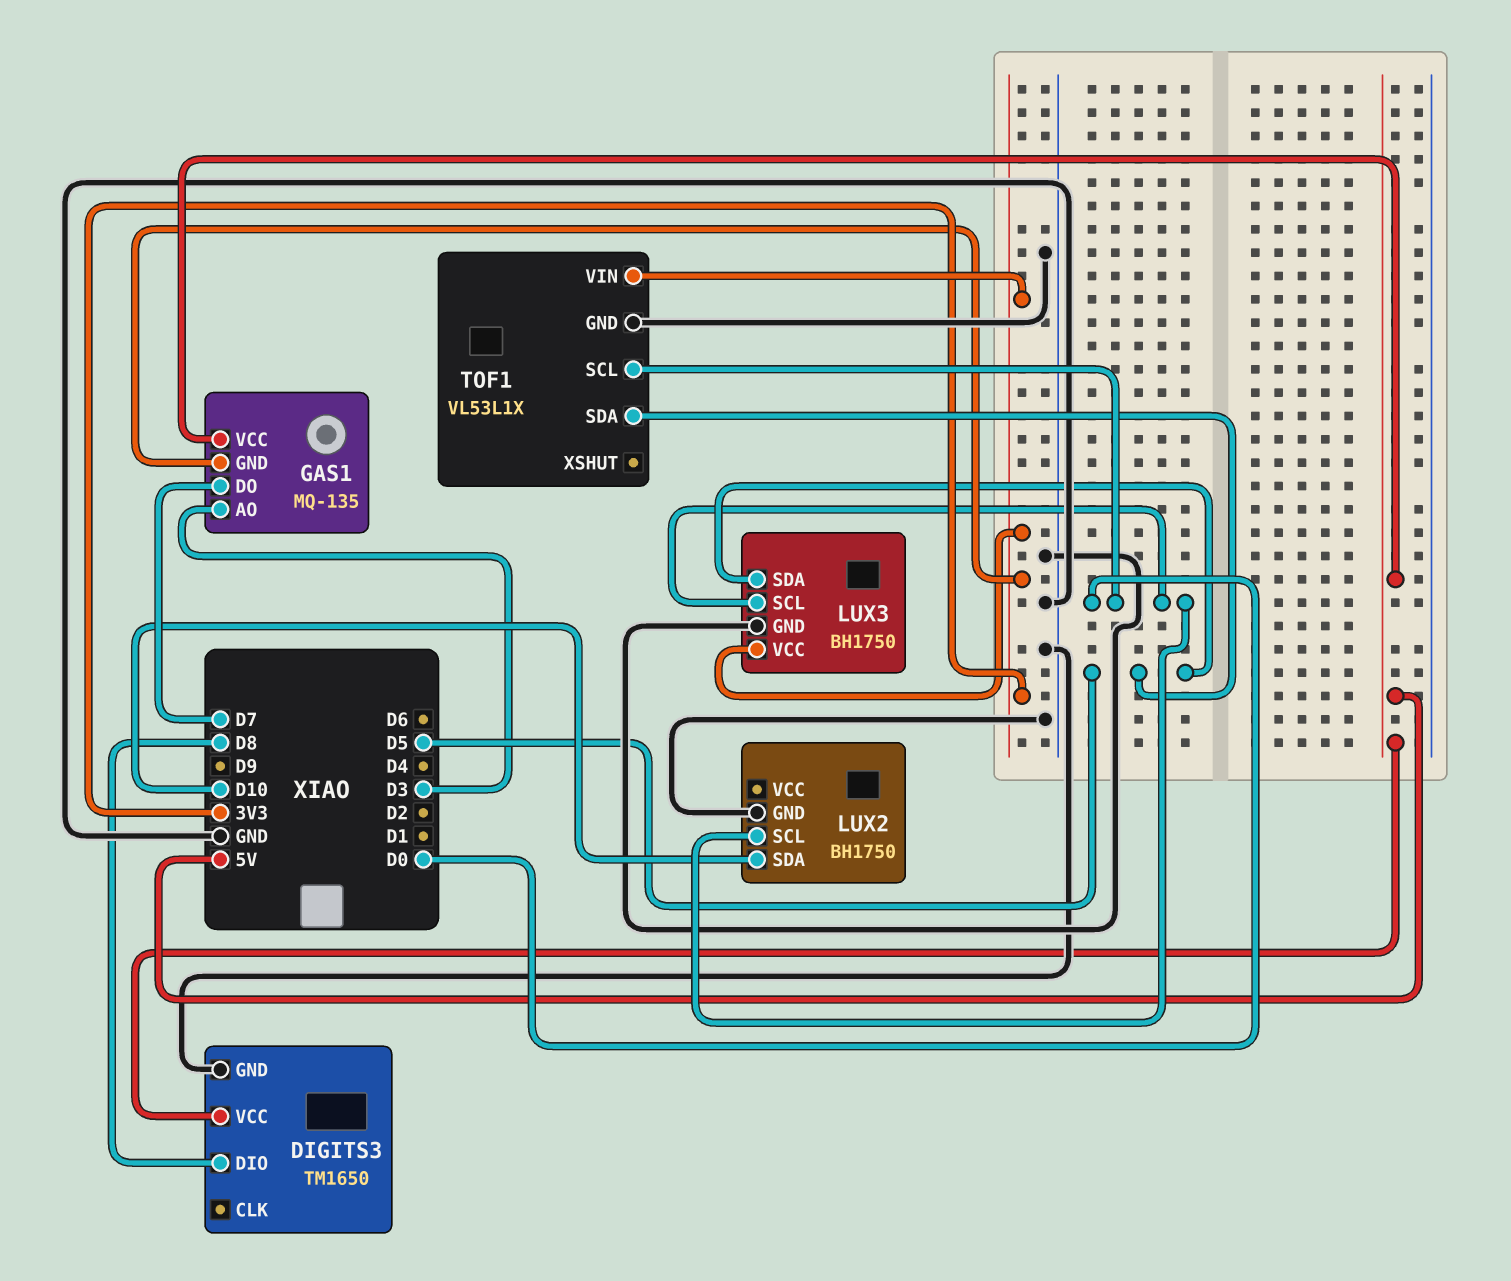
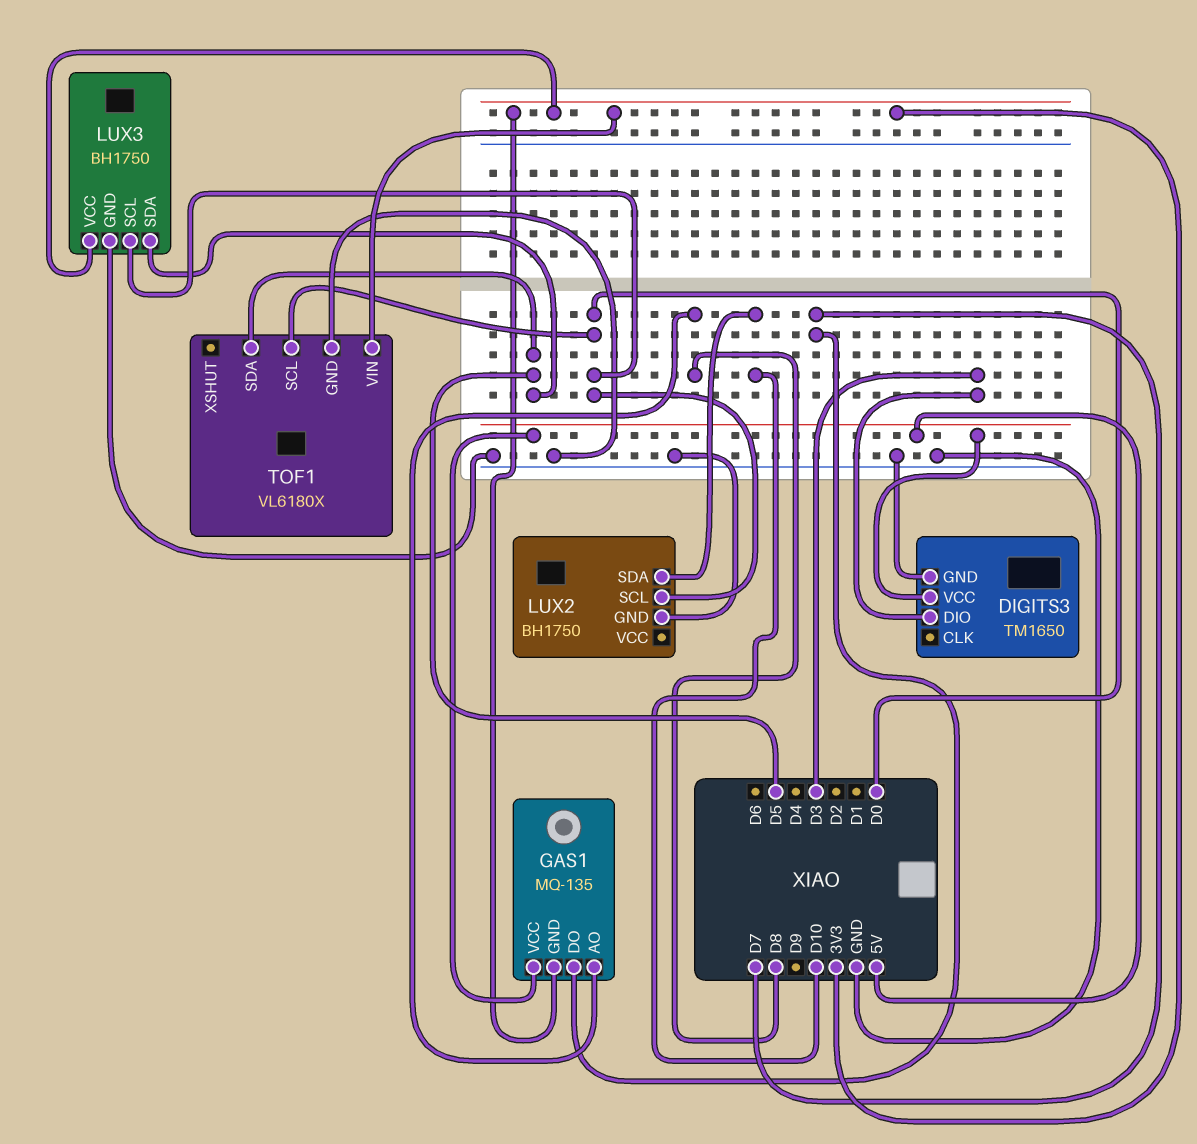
DIGITS3 pin DIO: D8 -> D3
GAS1 pin AO: D3 -> D8
TOF1: VL53L1X -> VL6180X

